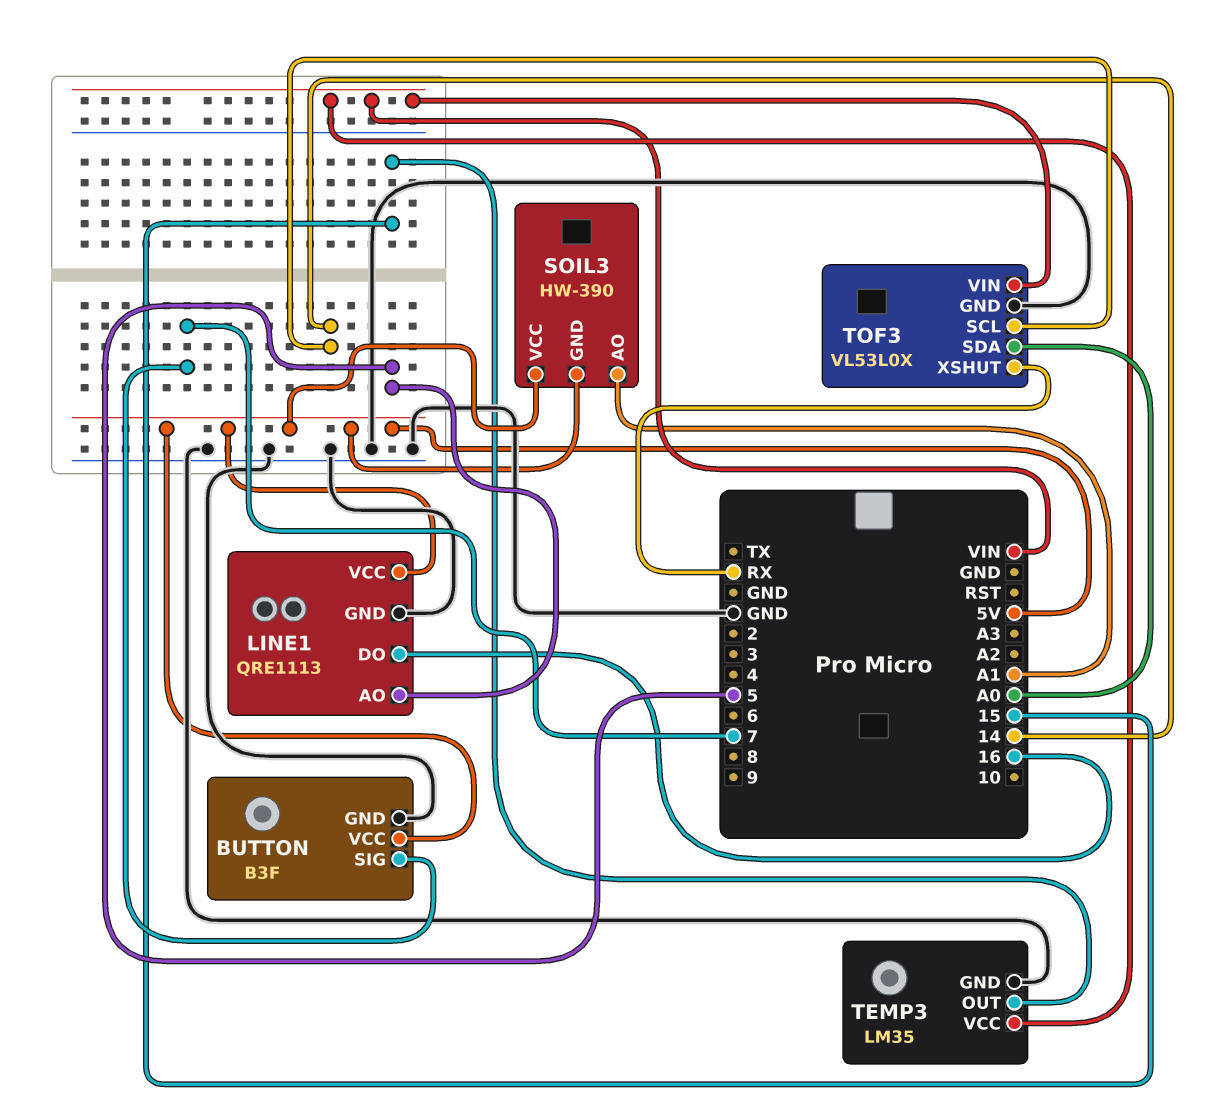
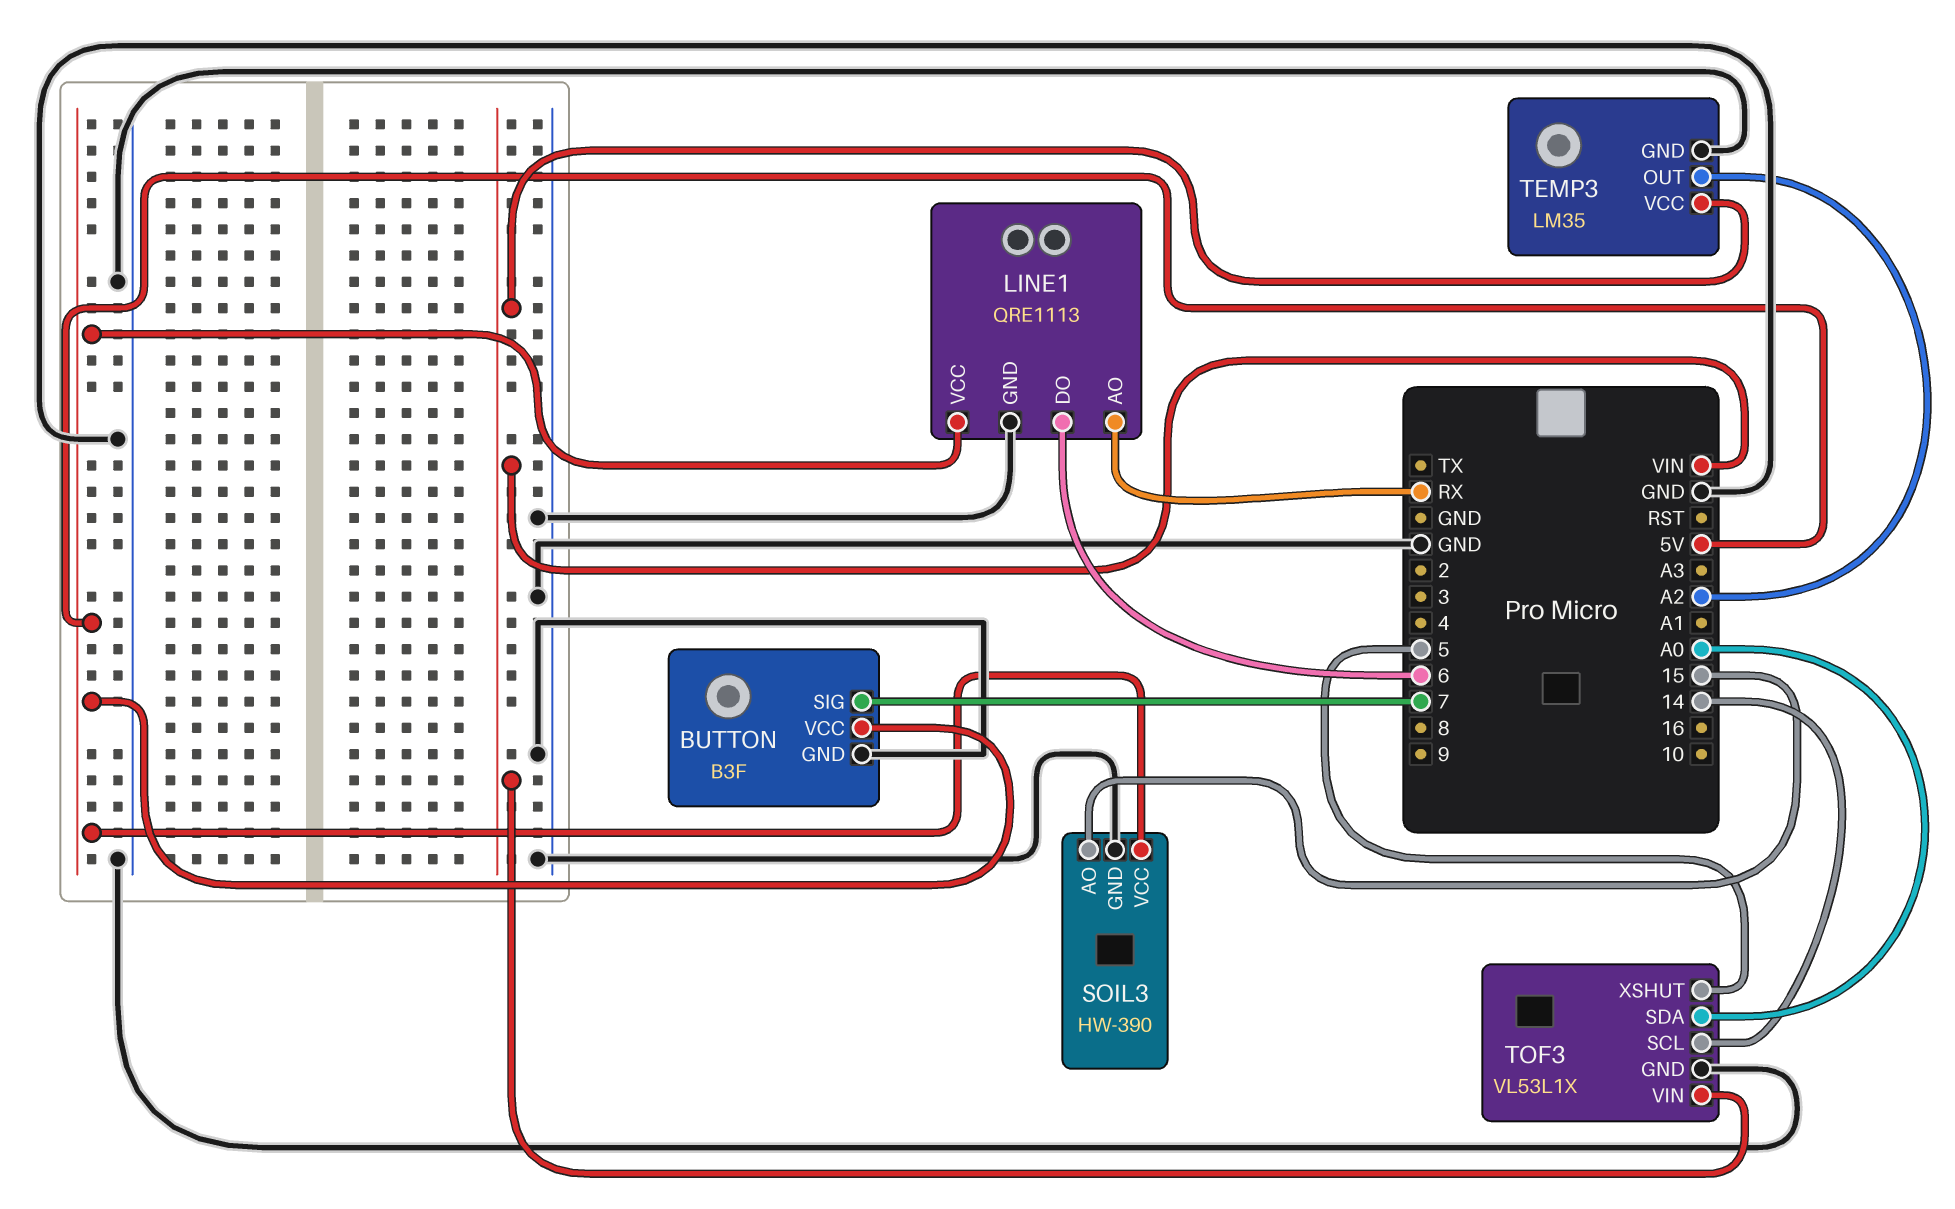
LINE1 pin AO: 5 -> RX
LINE1 pin DO: 16 -> 6
SOIL3 pin AO: A1 -> 15
SOIL3 pin GND: 5V -> GND
TEMP3 pin OUT: 15 -> A2
TOF3: VL53L0X -> VL53L1X
TOF3 pin XSHUT: RX -> 5

